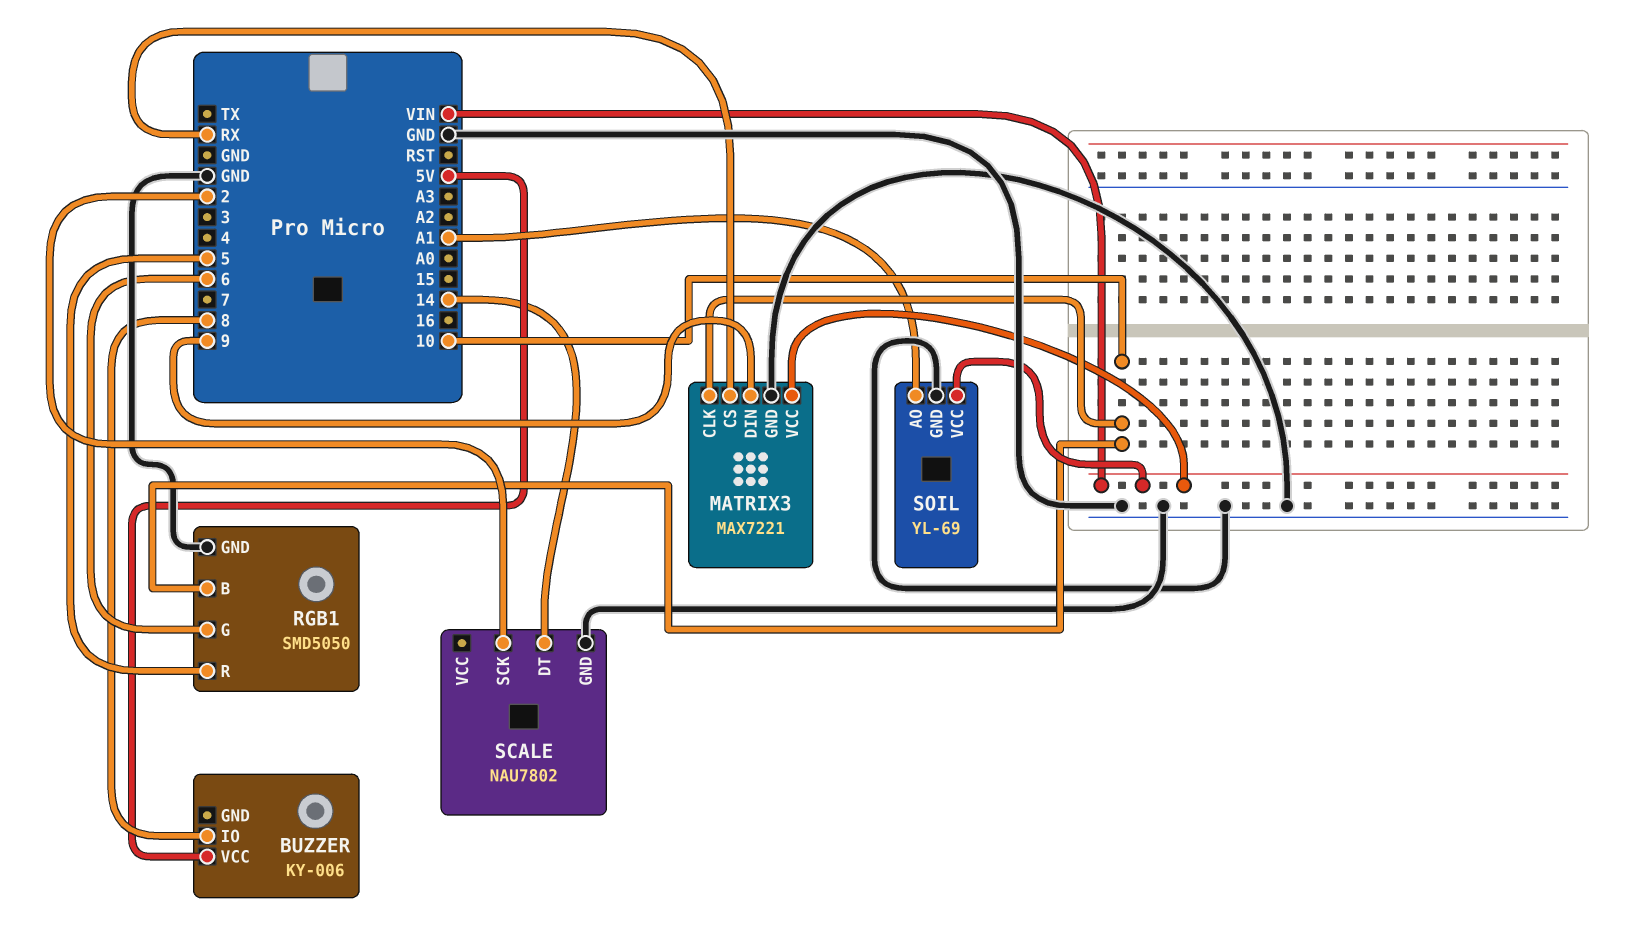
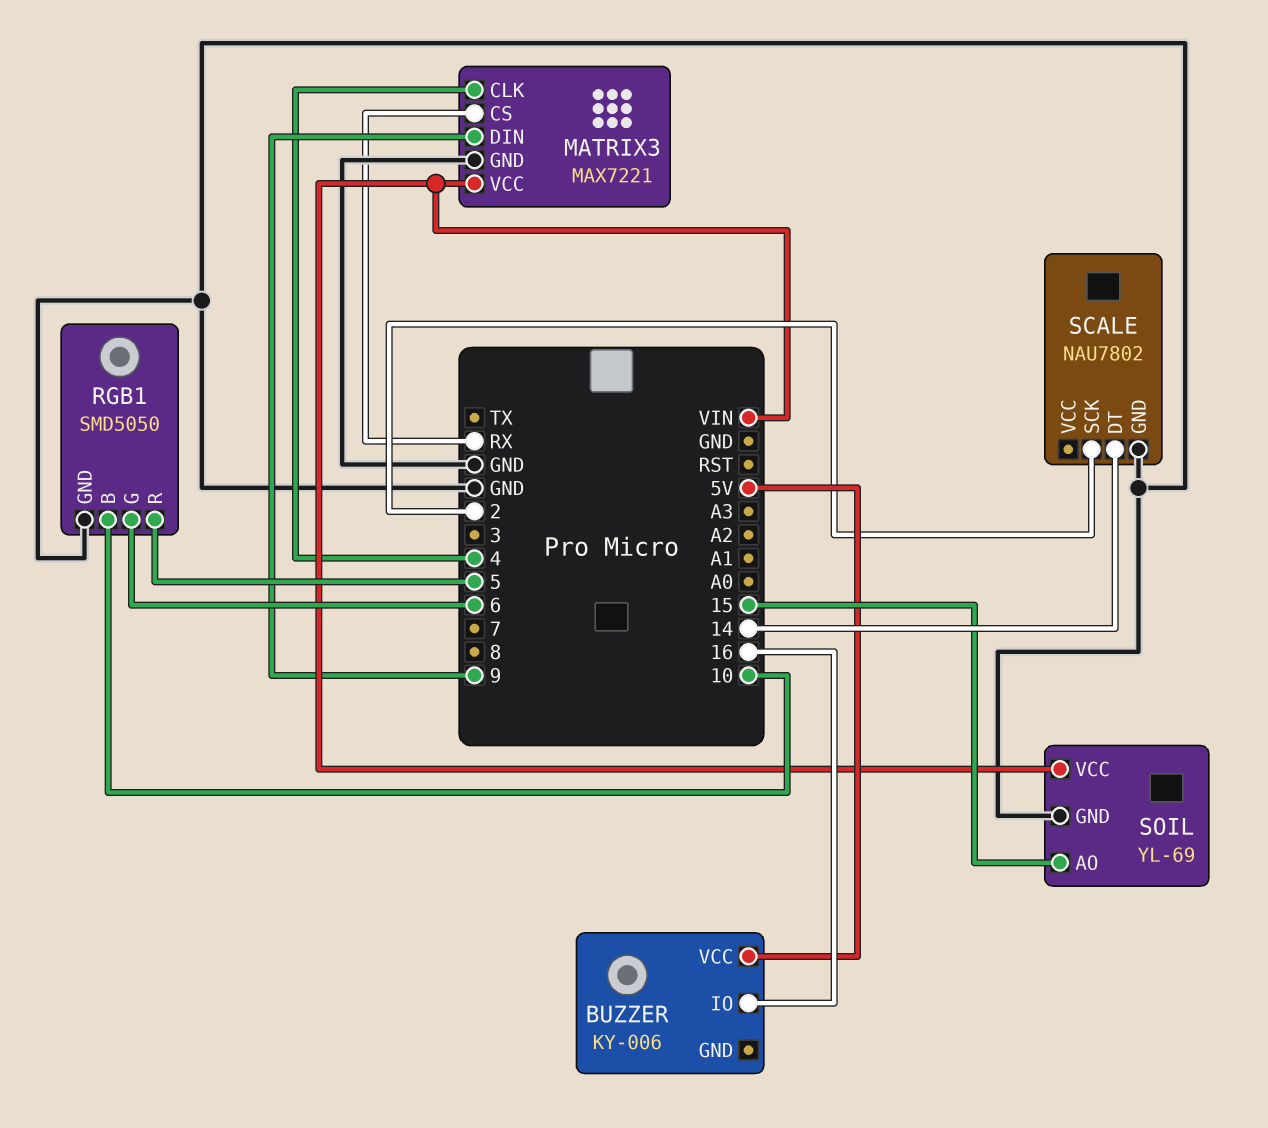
BUZZER pin IO: 8 -> 16
MATRIX3 pin CLK: 10 -> 4
SOIL pin AO: A1 -> 15

